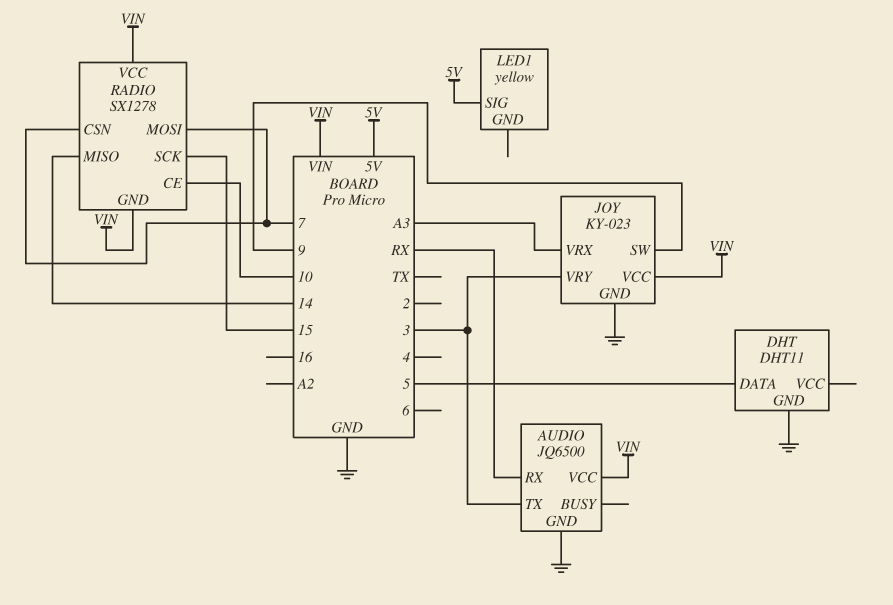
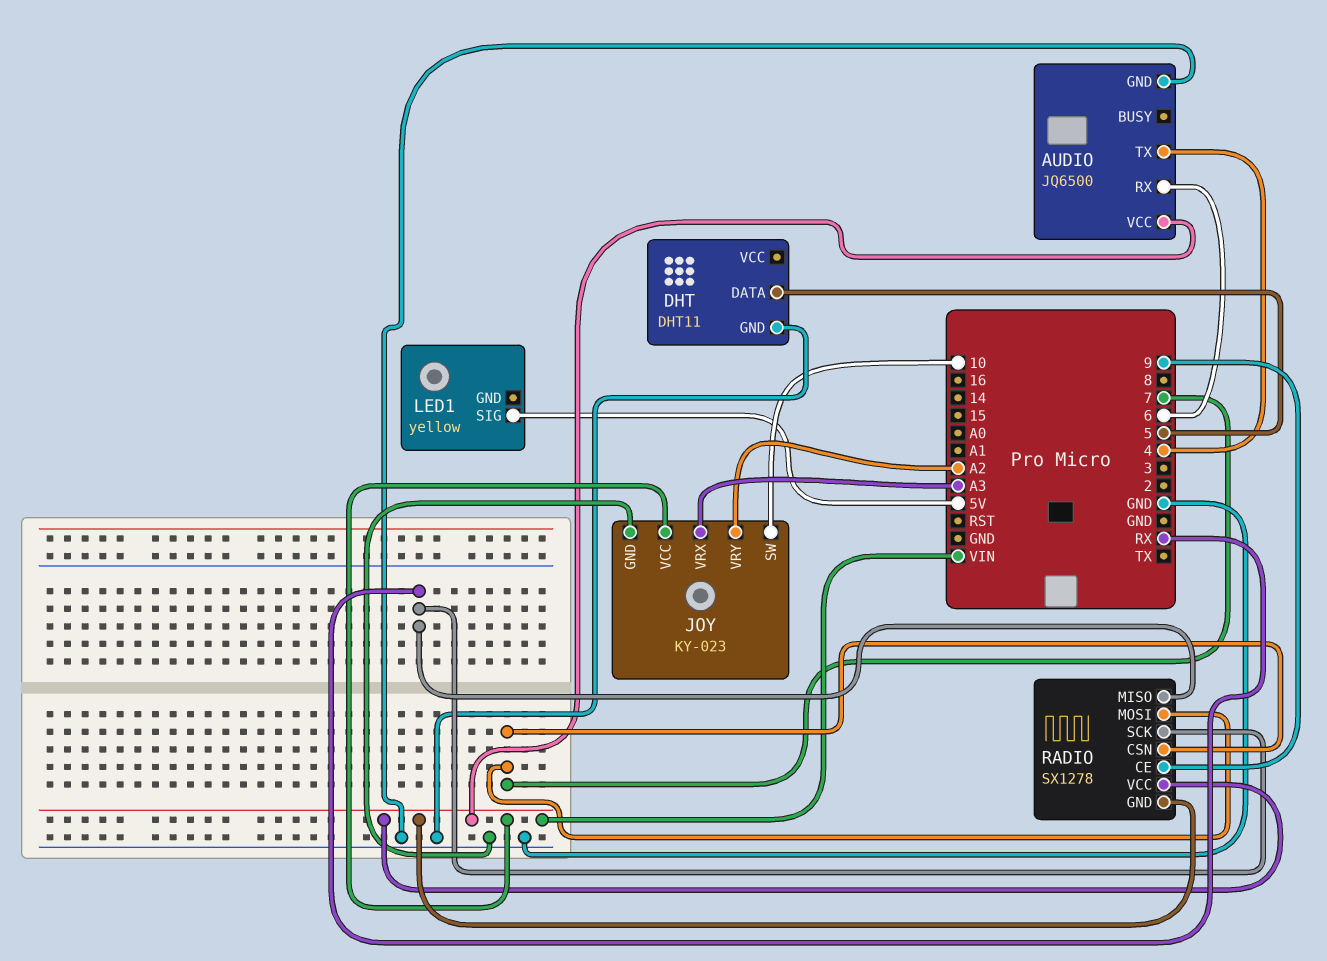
AUDIO pin RX: RX -> 6
AUDIO pin TX: 3 -> 4
JOY pin SW: 9 -> 10
JOY pin VRY: 3 -> A2
RADIO pin CE: 10 -> 9
RADIO pin MISO: 14 -> RX
RADIO pin SCK: 15 -> RX

